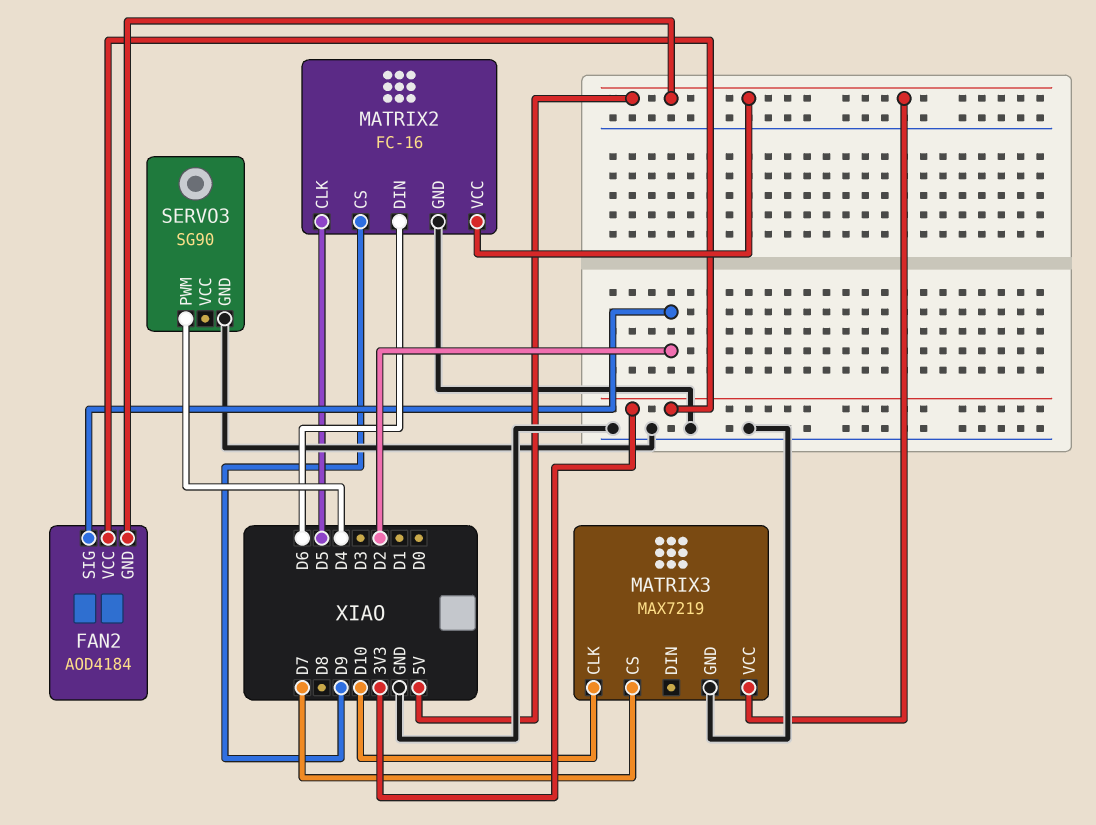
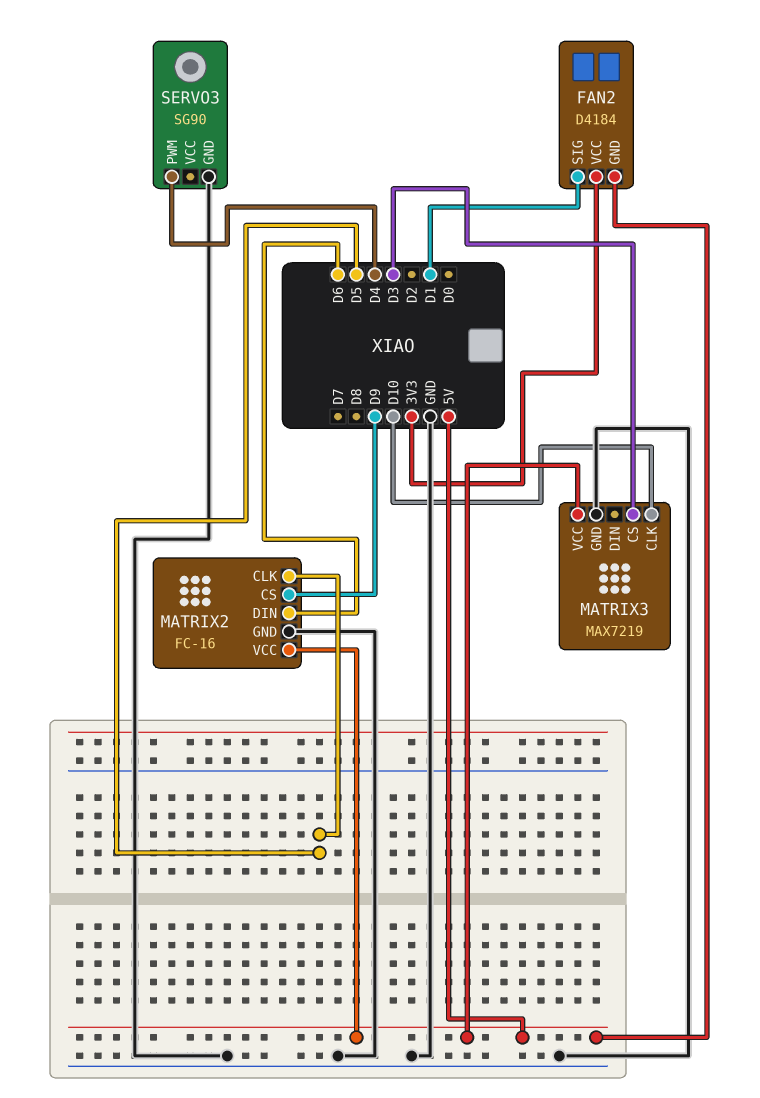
FAN2: AOD4184 -> D4184
FAN2 pin SIG: D2 -> D1
MATRIX3 pin CS: D7 -> D3

